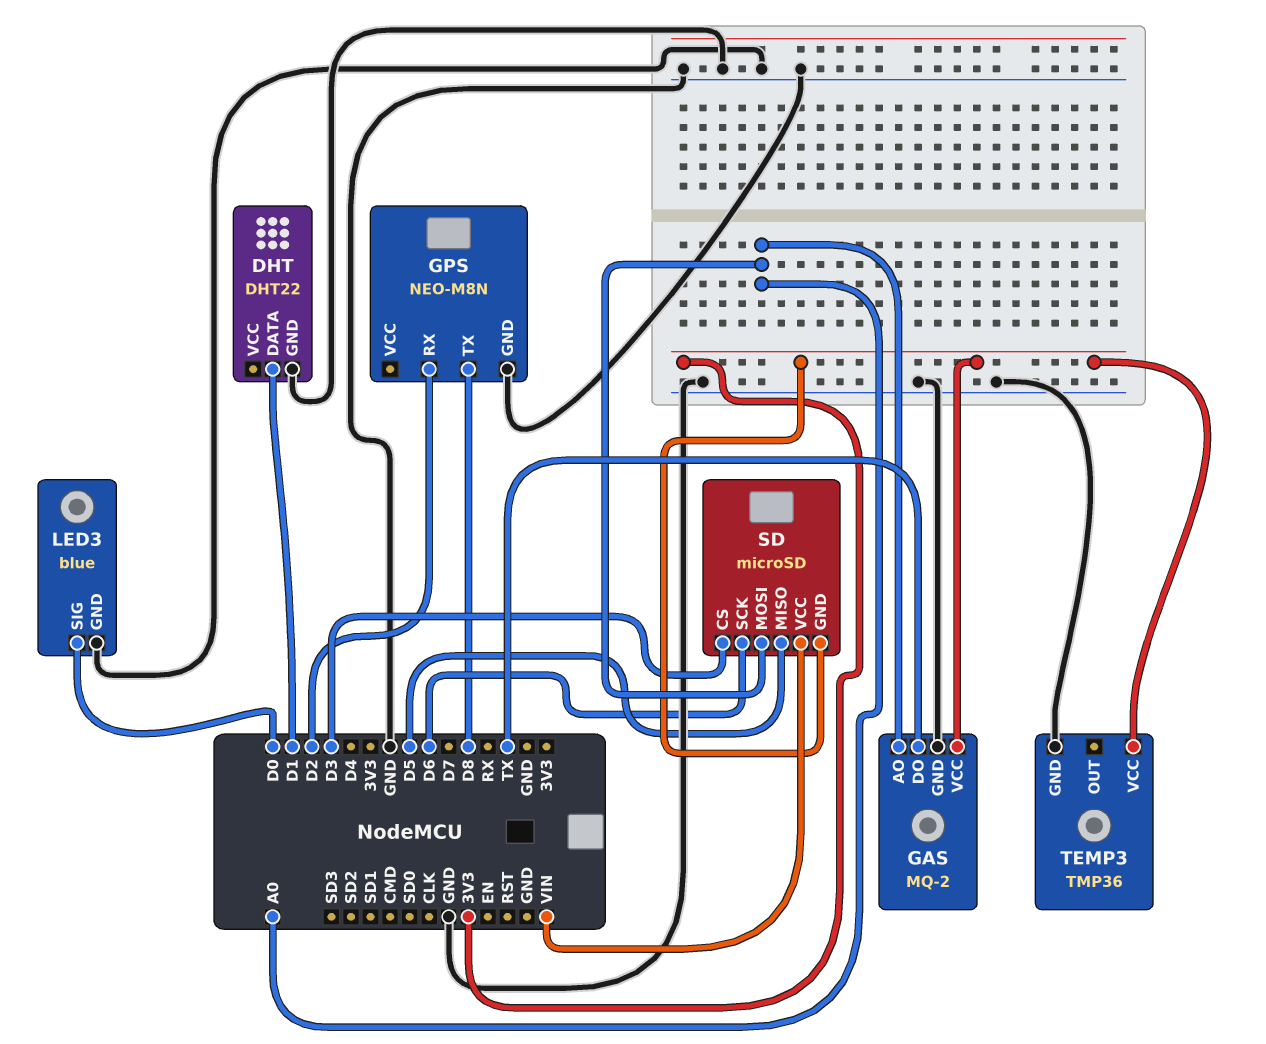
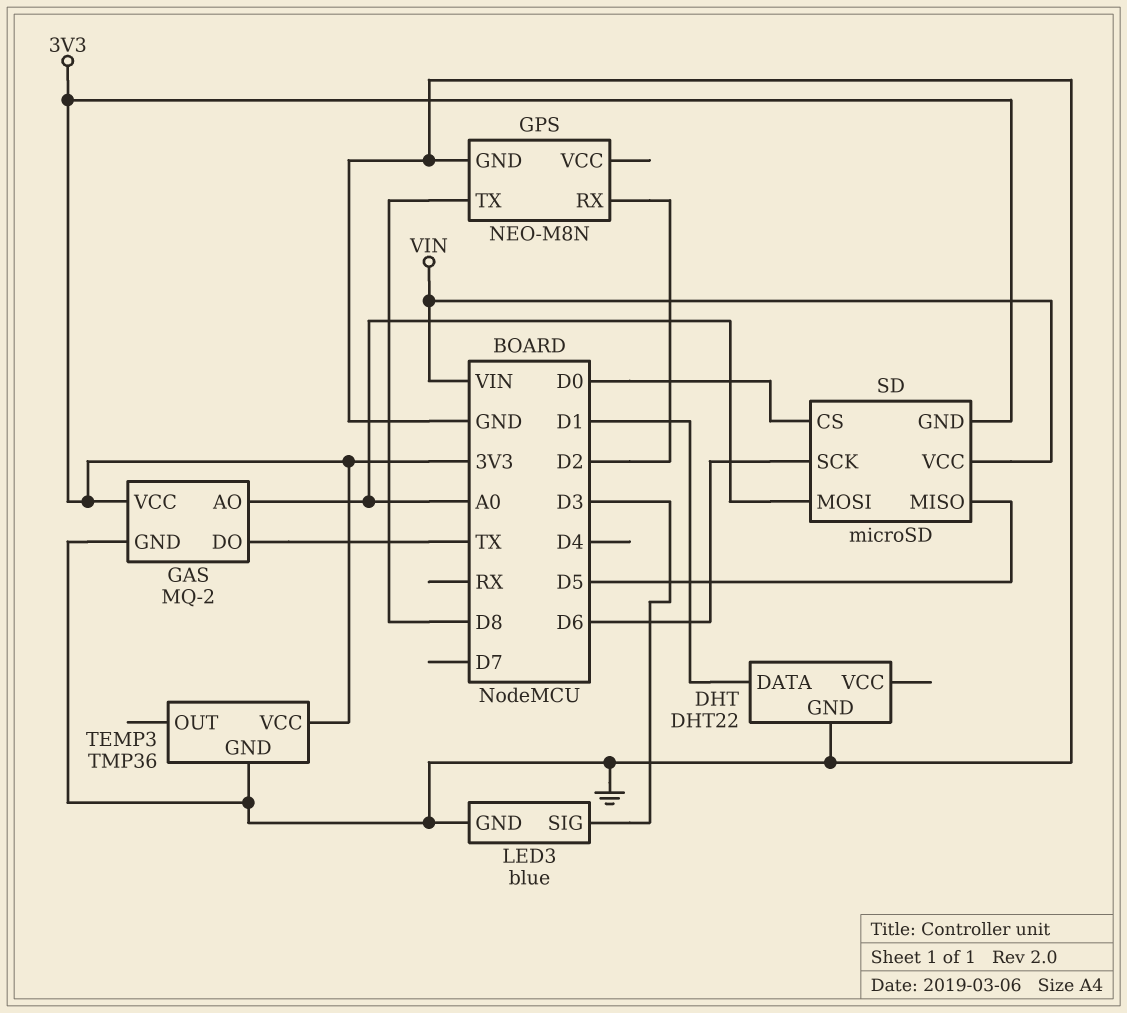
LED3 pin SIG: D0 -> D3
SD pin CS: D3 -> D0

